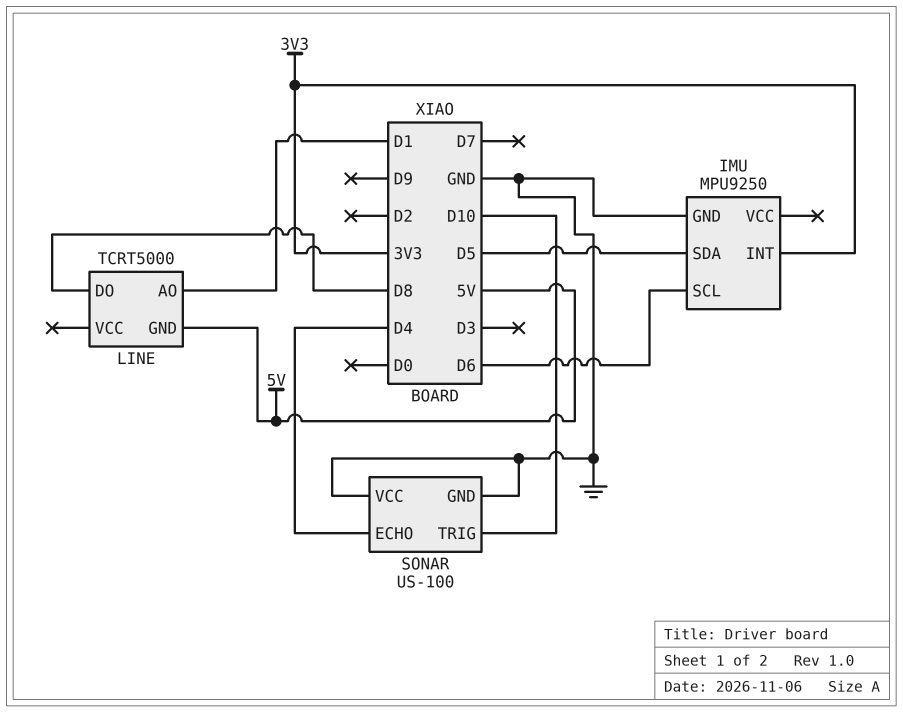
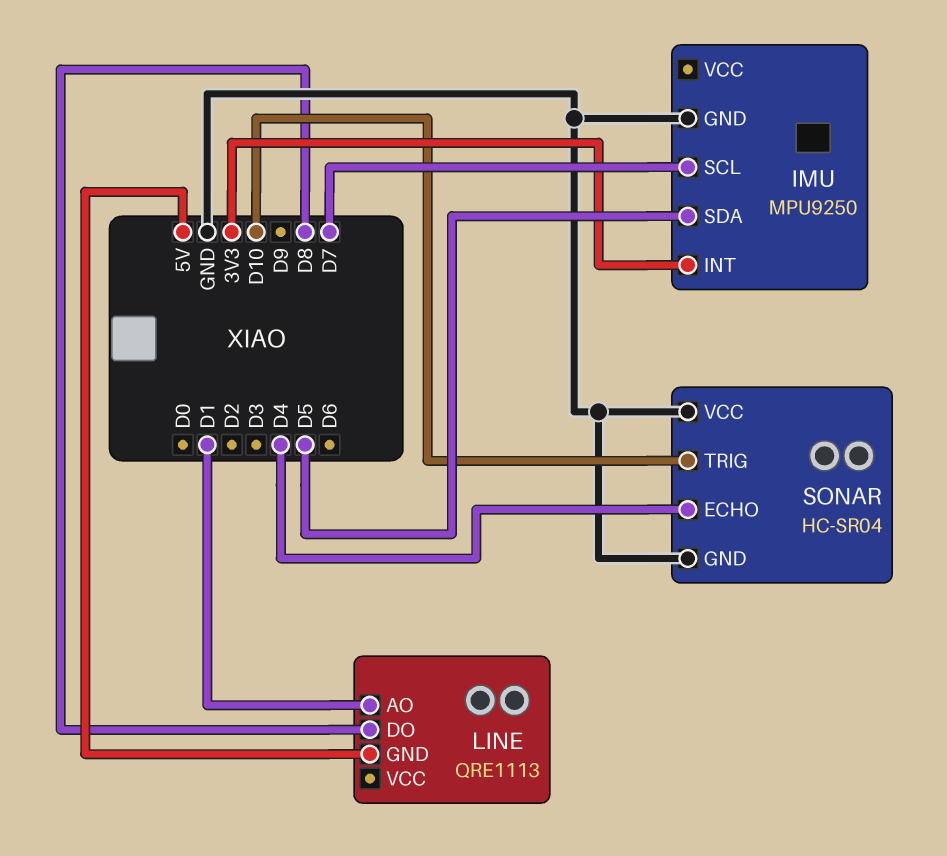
IMU pin SCL: D6 -> D7
LINE: TCRT5000 -> QRE1113
SONAR: US-100 -> HC-SR04

